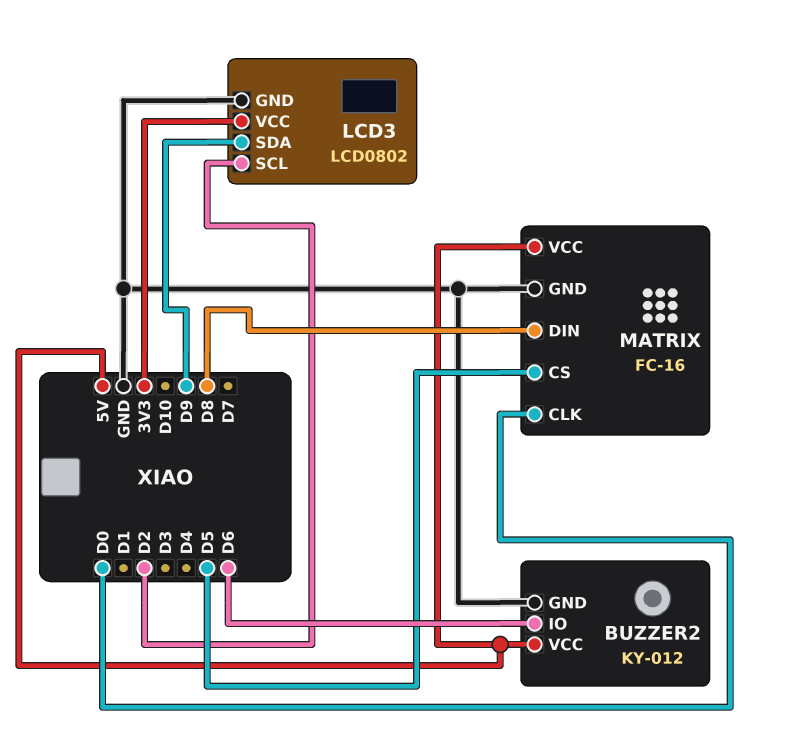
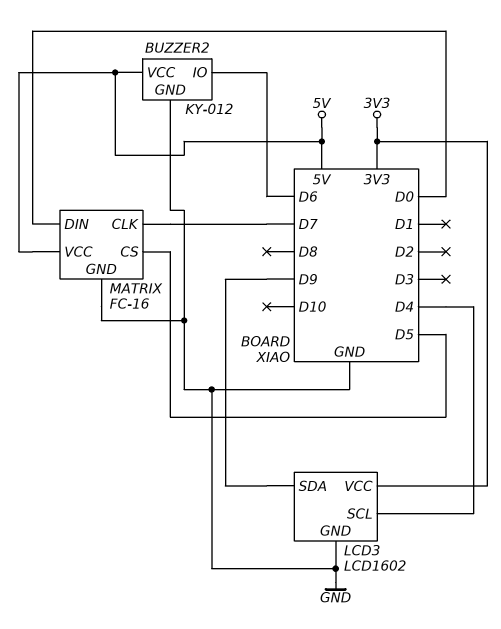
LCD3: LCD0802 -> LCD1602
LCD3 pin SCL: D2 -> D4
MATRIX pin CLK: D0 -> D7
MATRIX pin DIN: D8 -> D0

